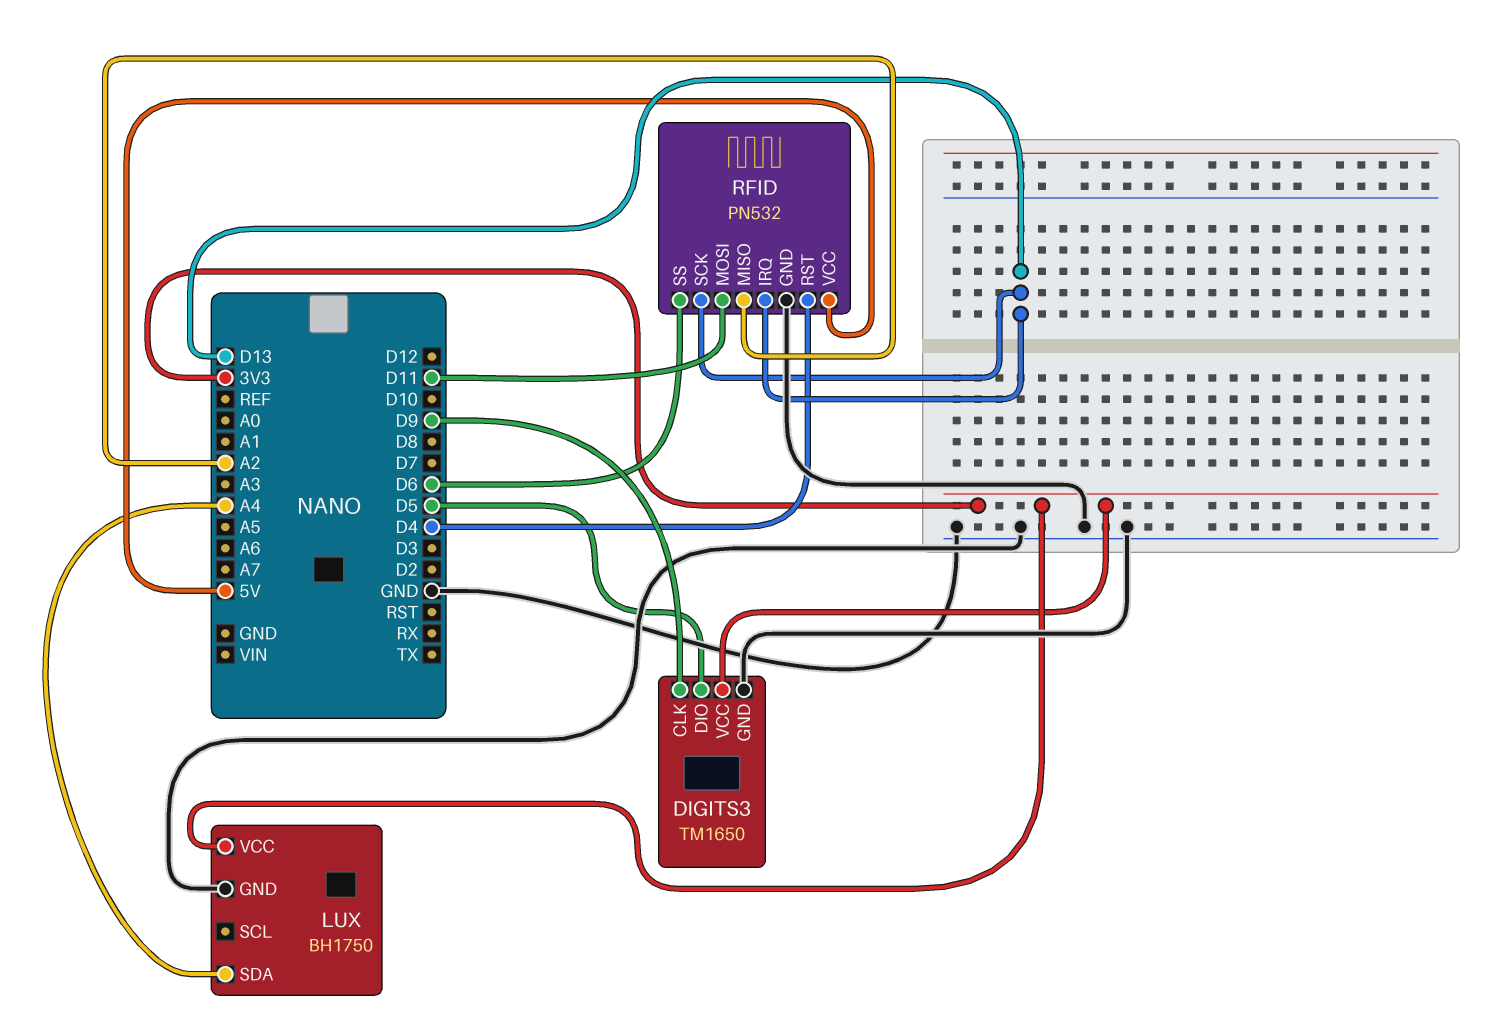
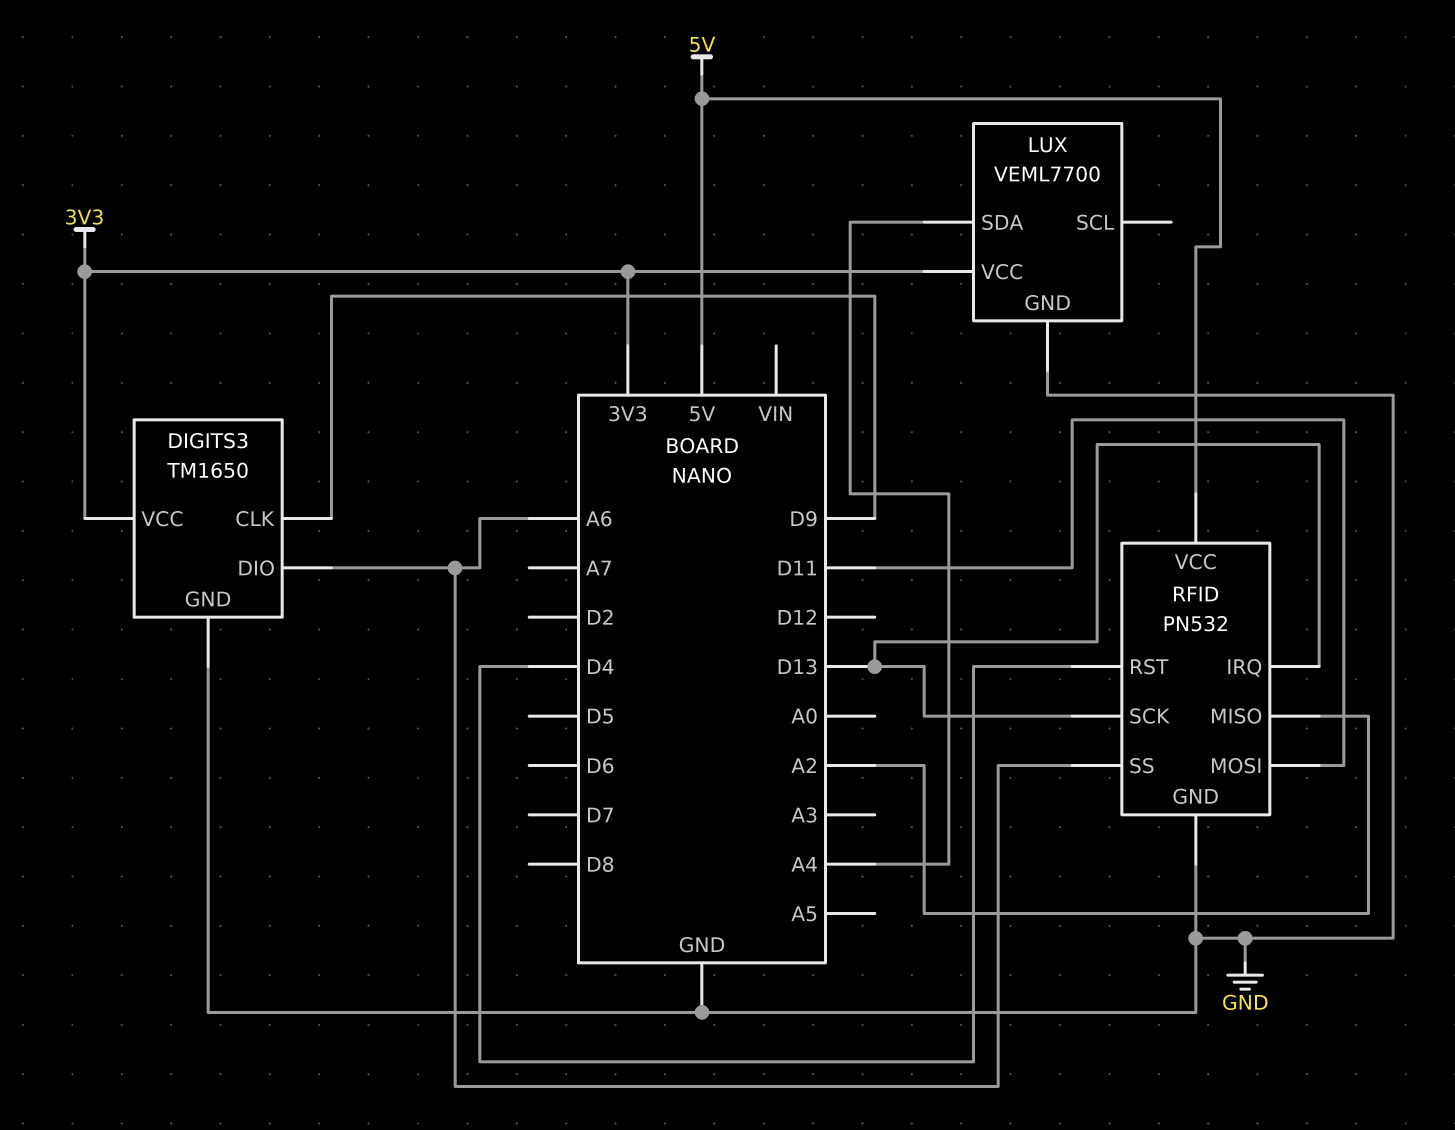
DIGITS3 pin DIO: D5 -> A6
LUX: BH1750 -> VEML7700
RFID pin SS: D6 -> A6

